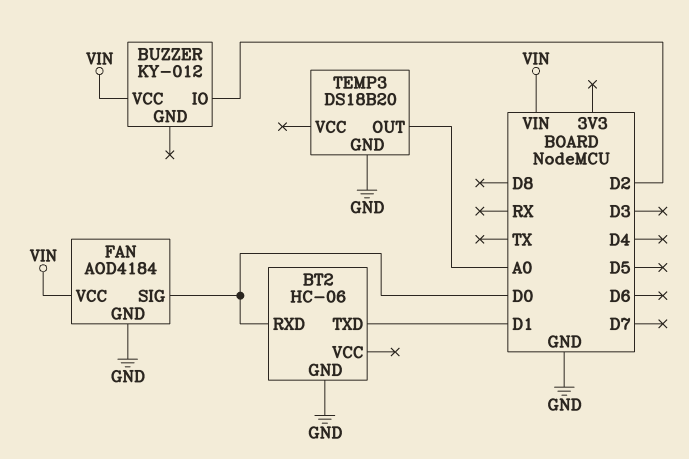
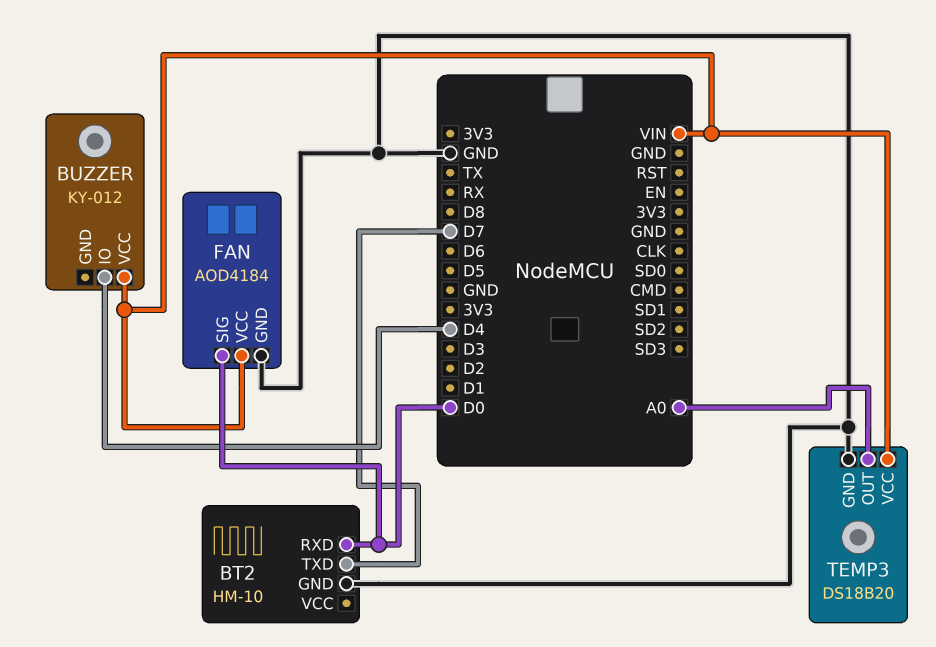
BT2: HC-06 -> HM-10
BT2 pin TXD: D1 -> D7
BUZZER pin IO: D2 -> D4
TEMP3 pin VCC: none -> VIN

